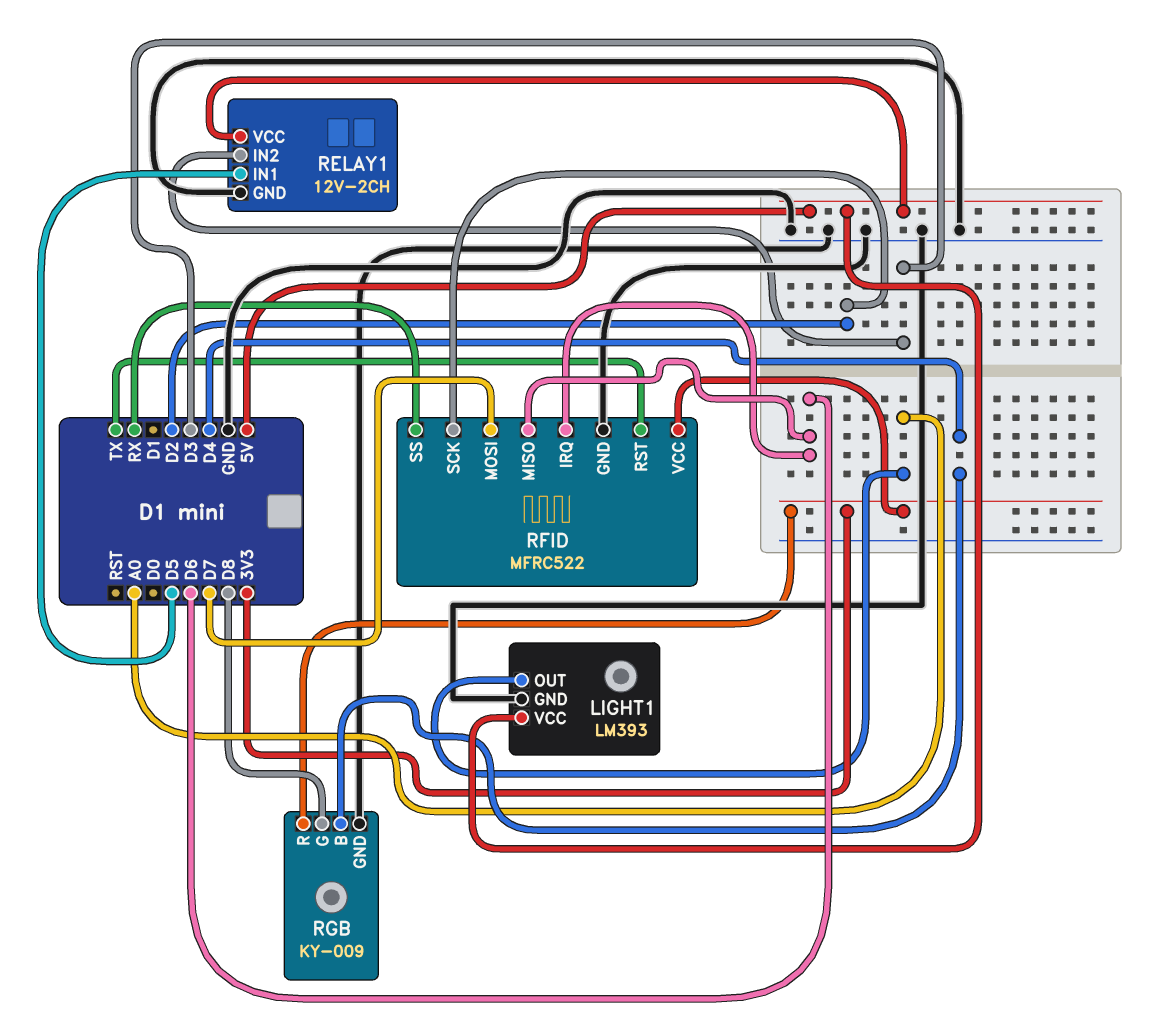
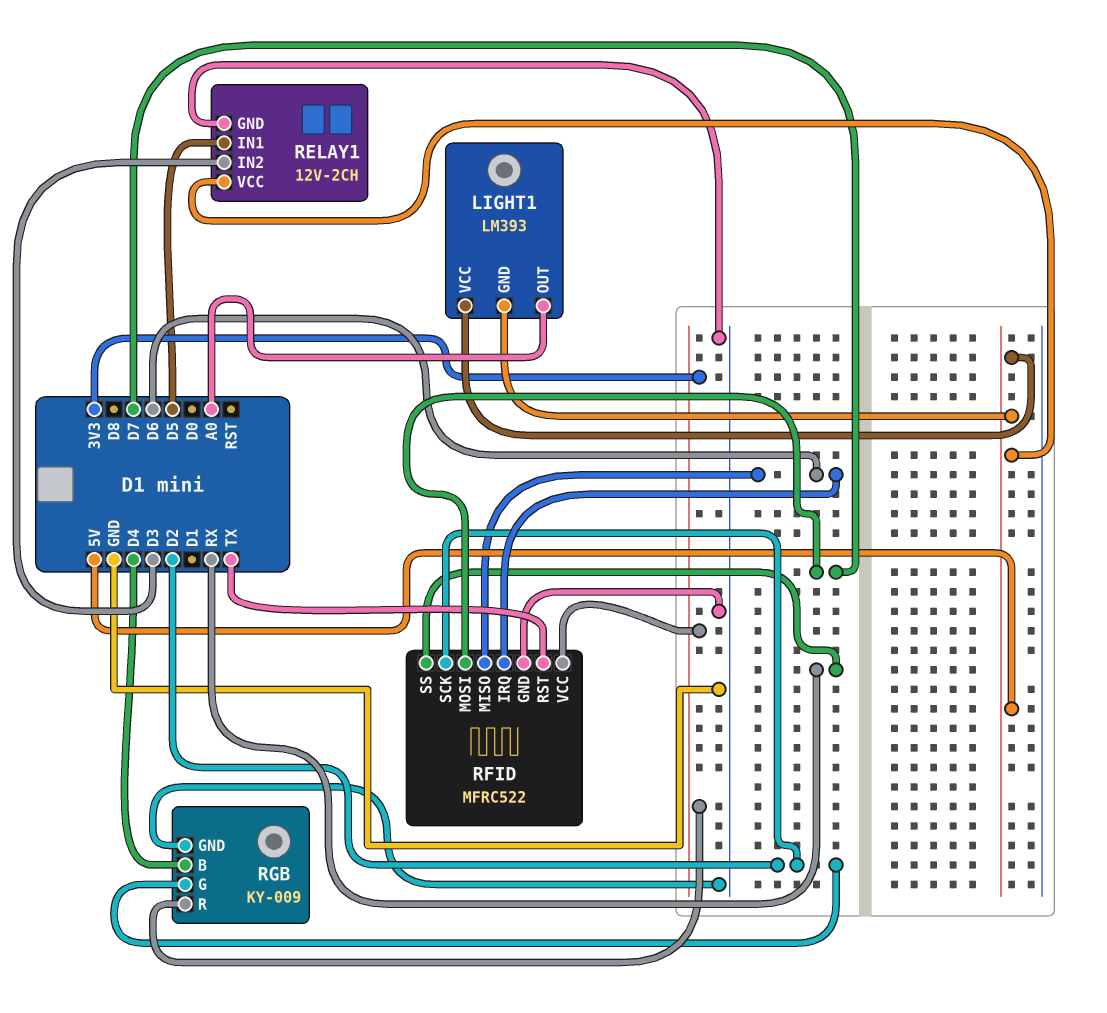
LIGHT1 pin GND: GND -> 5V
RGB pin G: D8 -> D2

